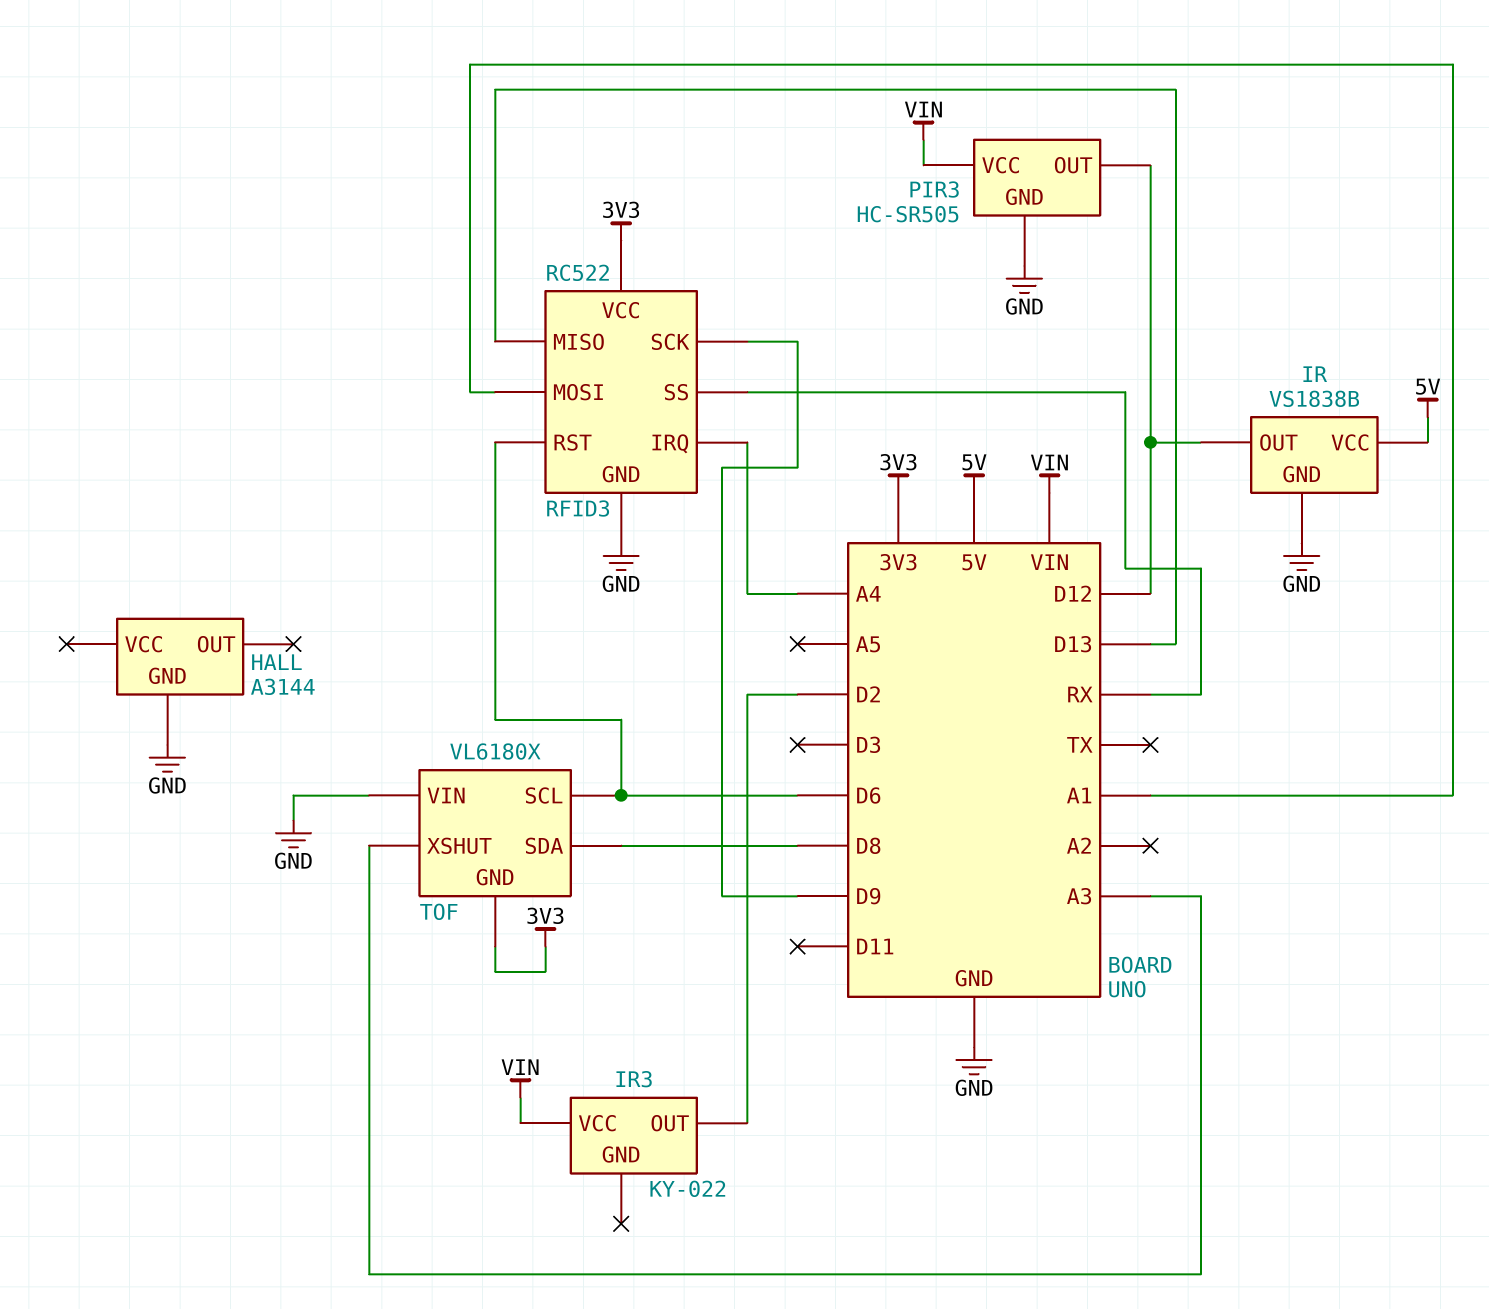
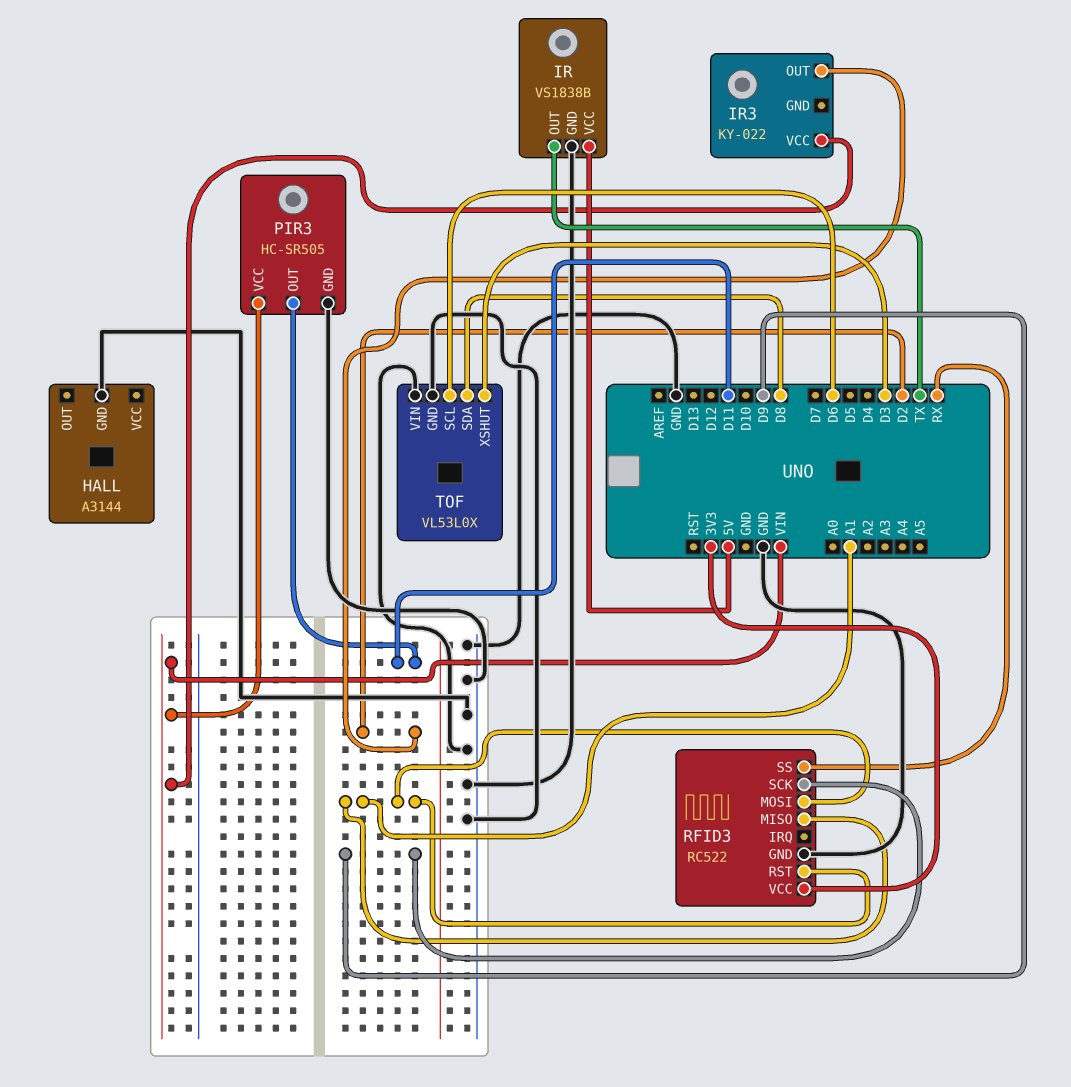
IR pin OUT: D12 -> TX
PIR3 pin OUT: D12 -> D11
RFID3 pin IRQ: A4 -> none
RFID3 pin MISO: D13 -> A1
RFID3 pin RST: D6 -> A1
TOF: VL6180X -> VL53L0X
TOF pin GND: 3V3 -> GND
TOF pin XSHUT: A3 -> D3

